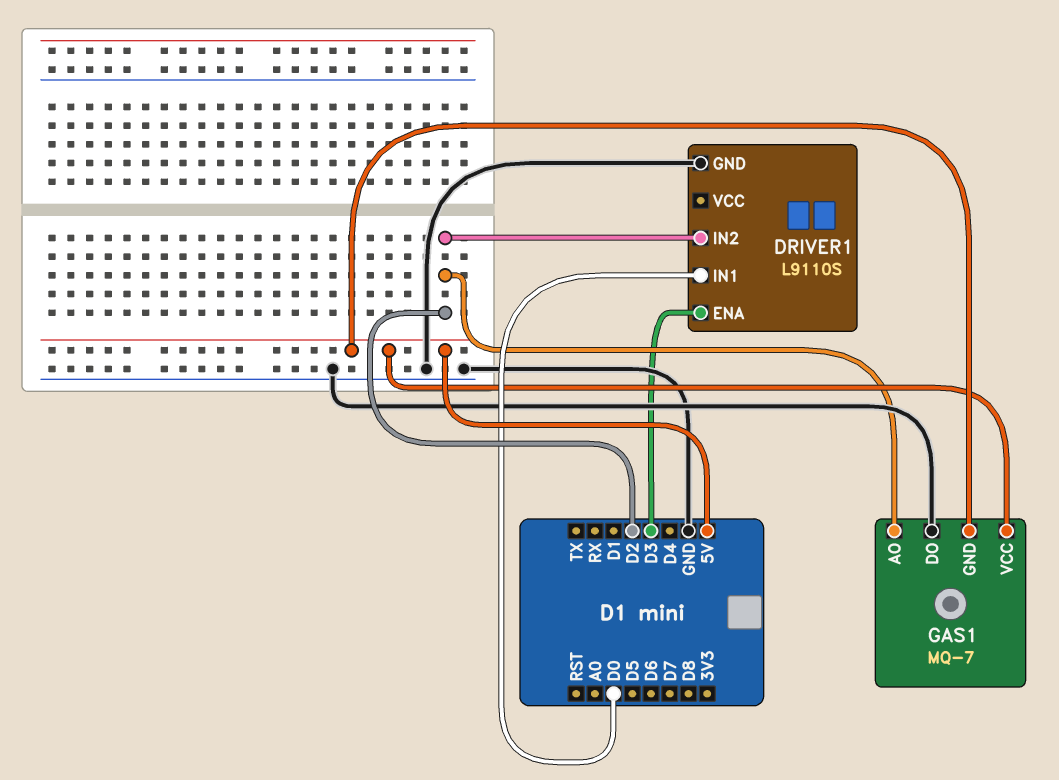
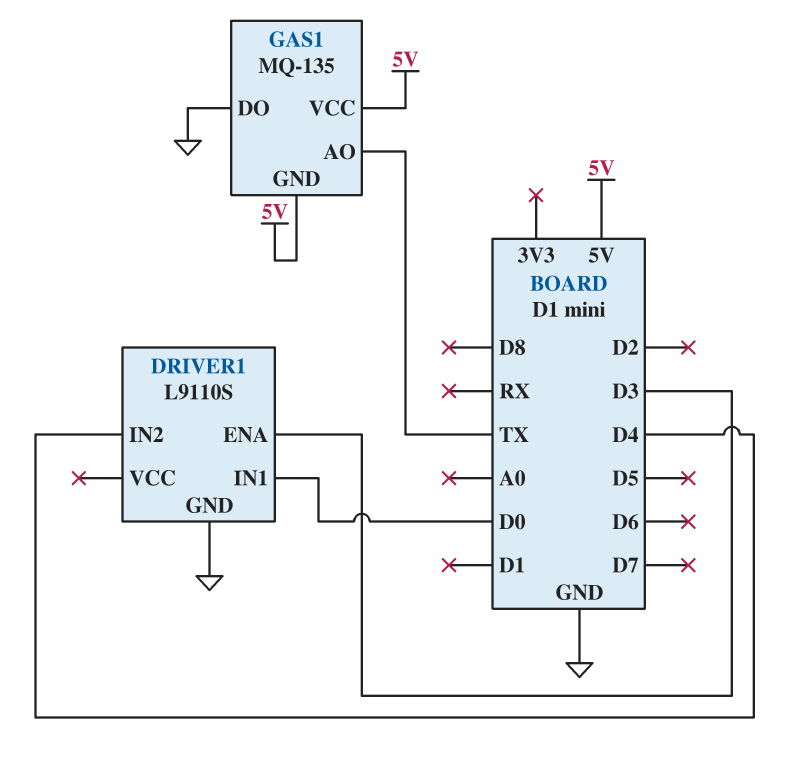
DRIVER1 pin IN2: D2 -> D4
GAS1: MQ-7 -> MQ-135
GAS1 pin AO: D2 -> TX

